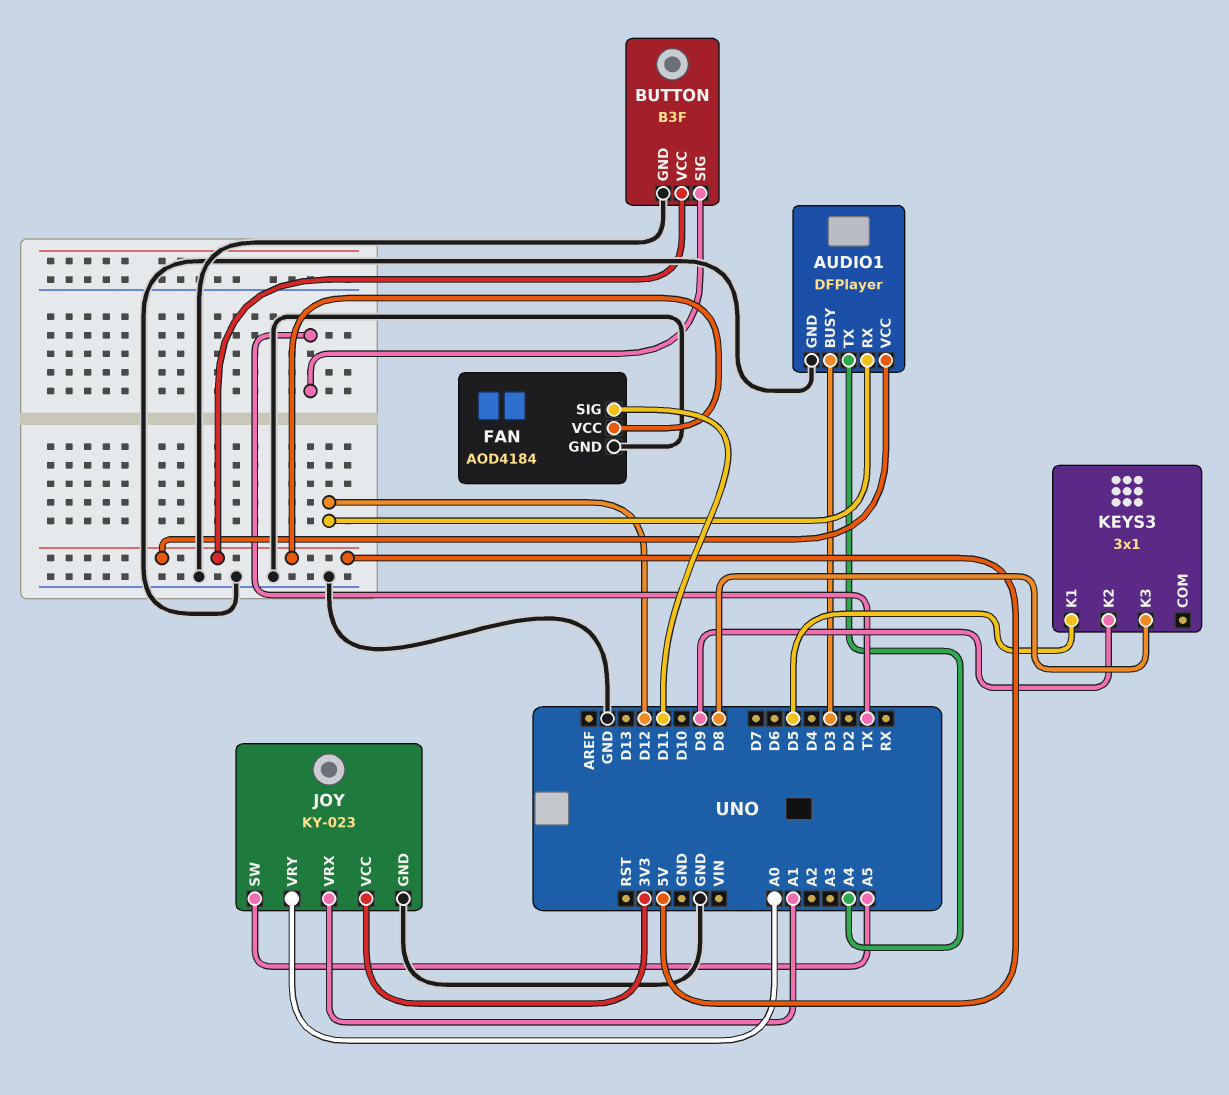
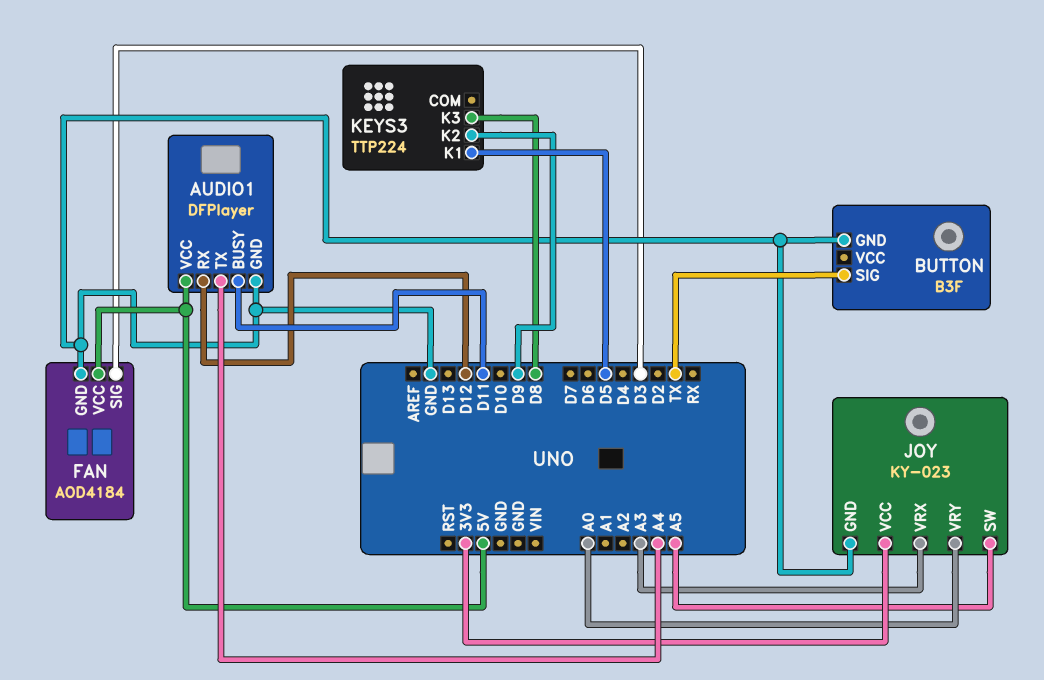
AUDIO1 pin BUSY: D3 -> D11
BUTTON pin VCC: 5V -> none
FAN pin SIG: D11 -> D3
JOY pin VRX: A1 -> A3
KEYS3: 3x1 -> TTP224

